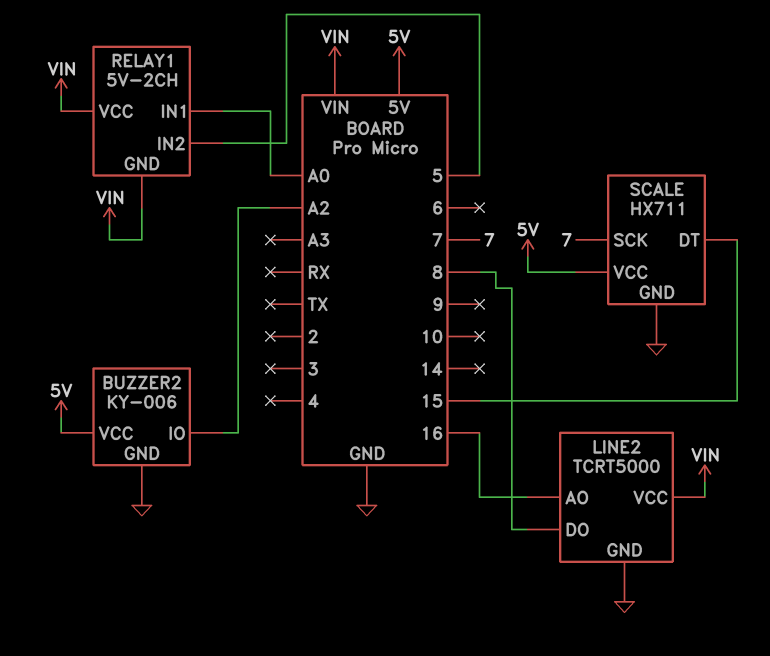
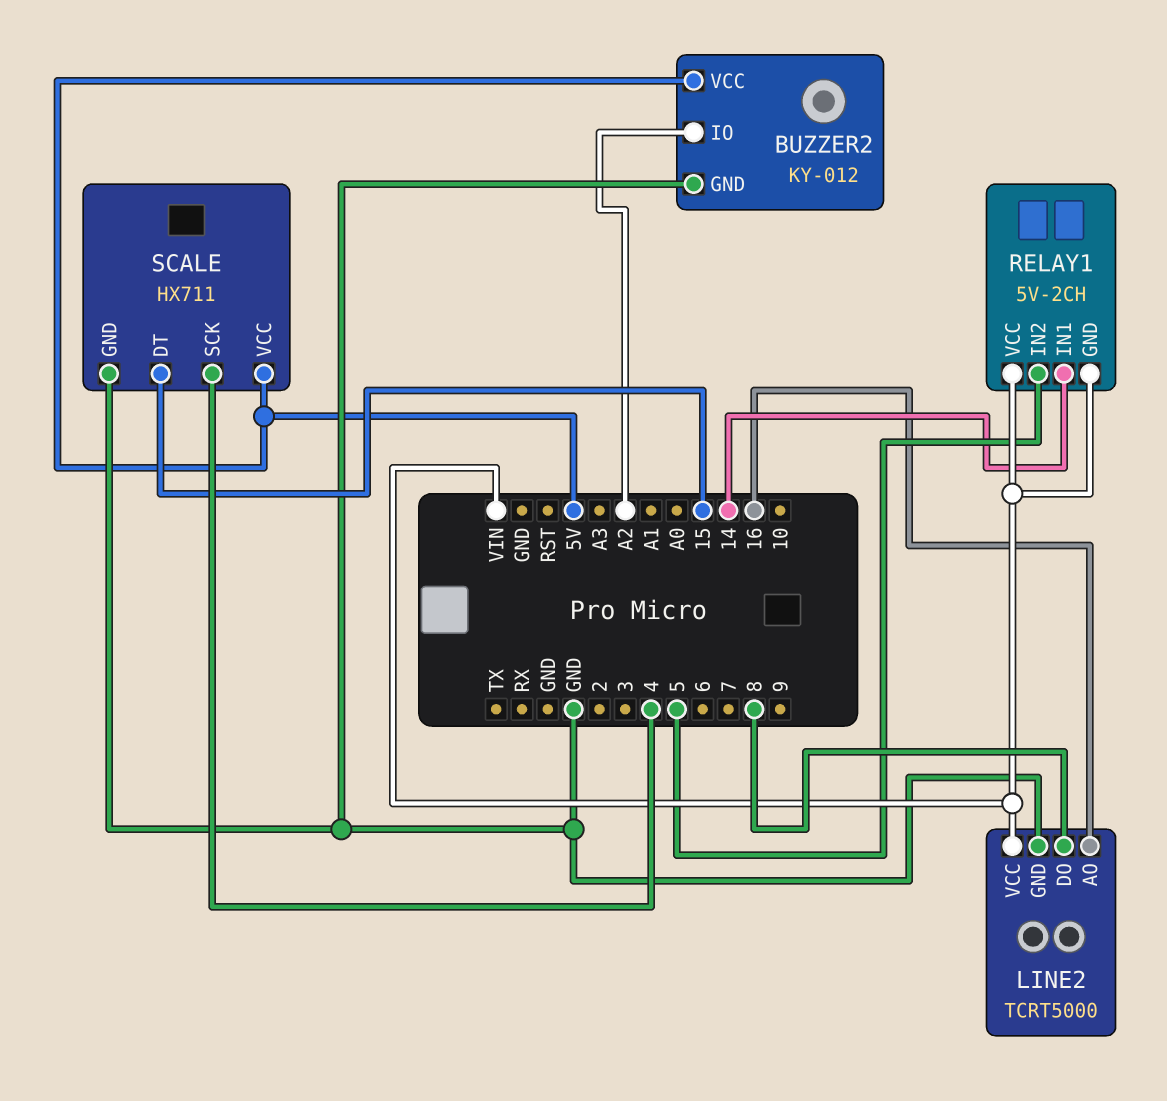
BUZZER2: KY-006 -> KY-012
RELAY1 pin IN1: A0 -> 14
SCALE pin SCK: 7 -> 4

